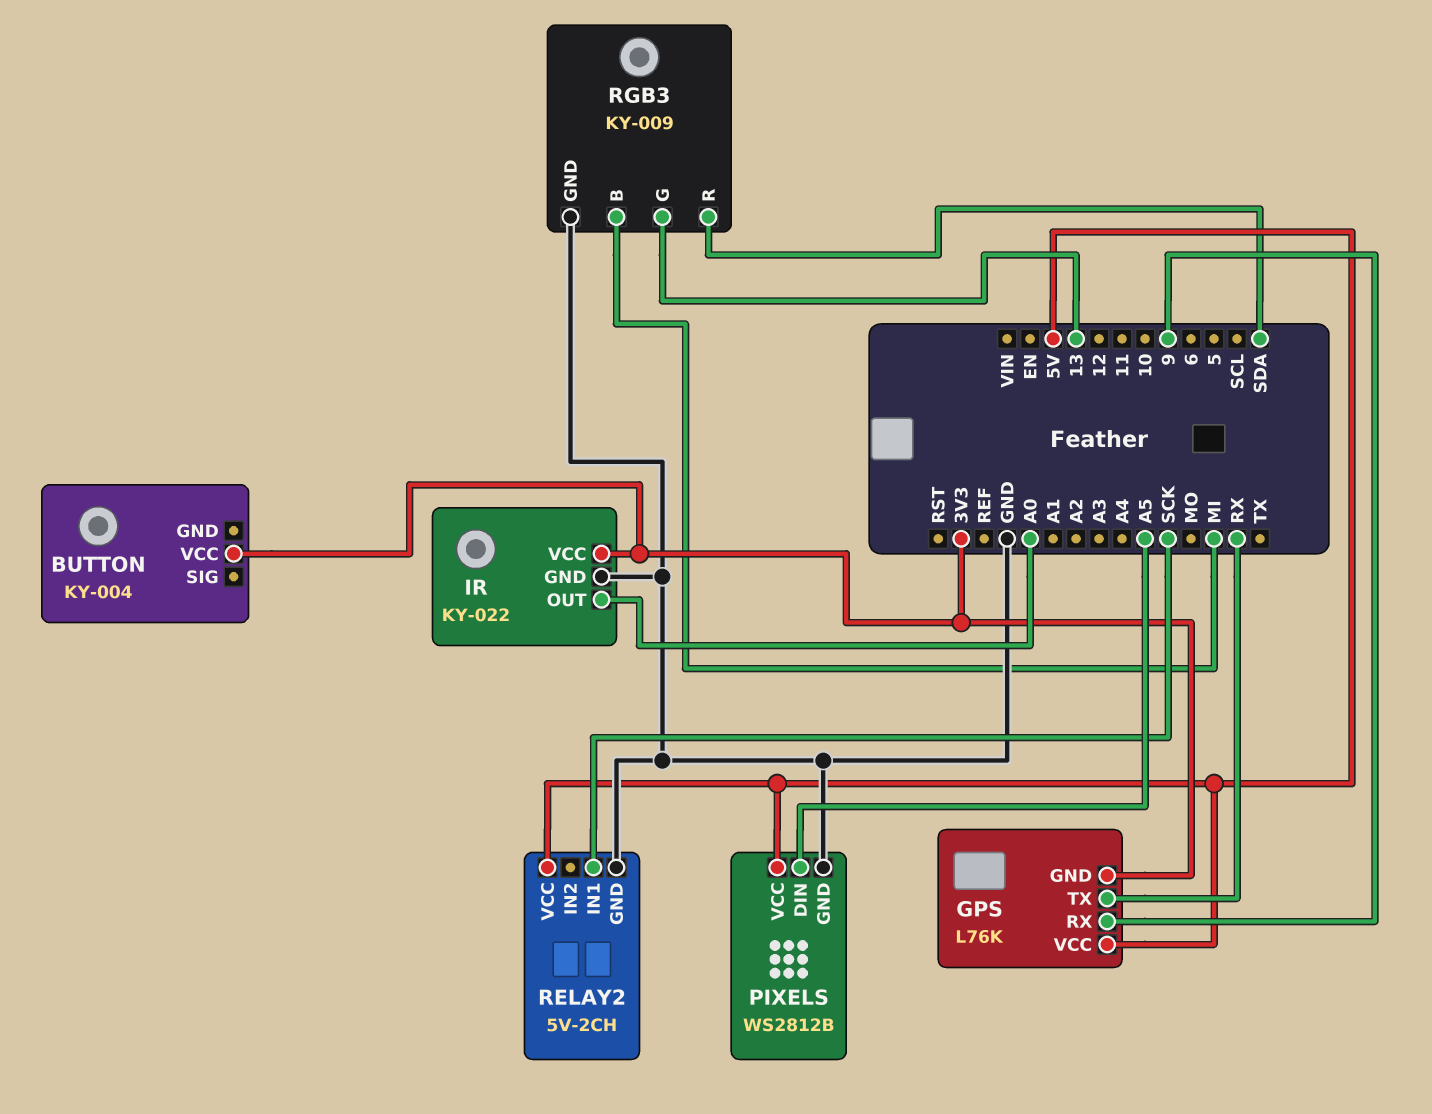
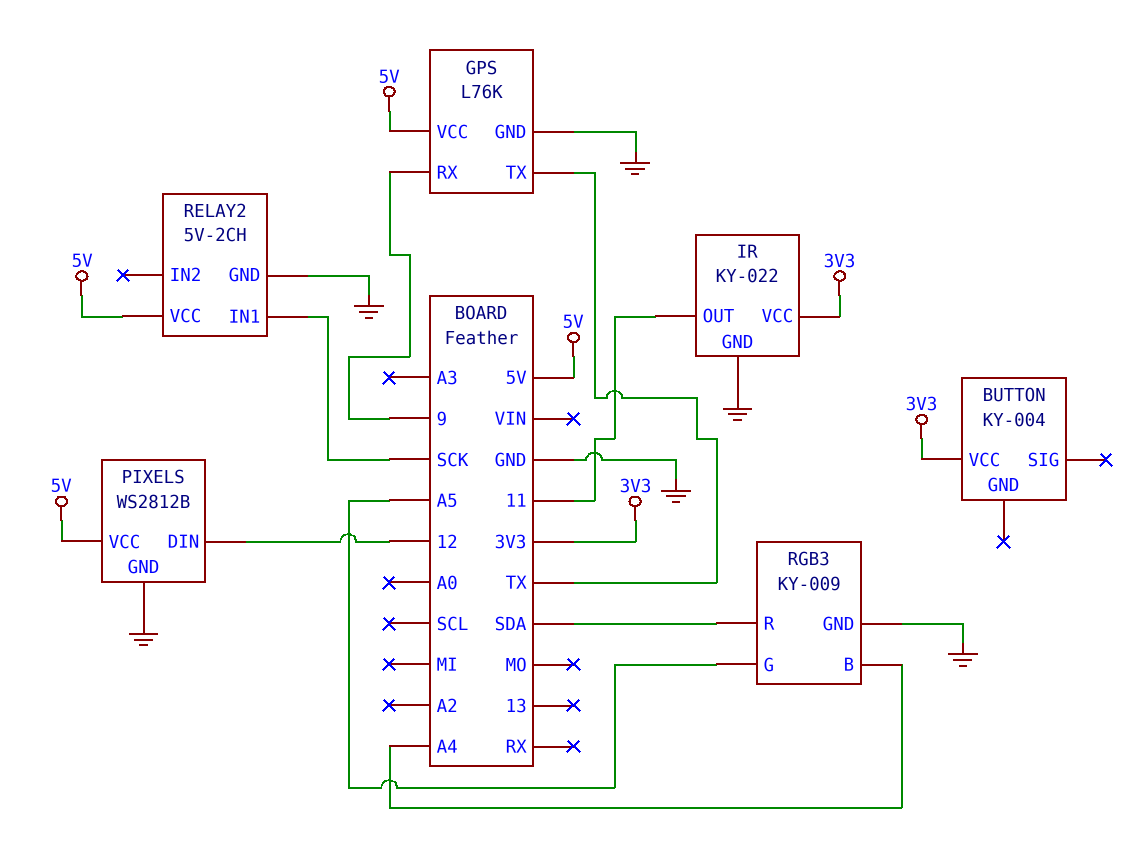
GPS pin GND: 3V3 -> GND
GPS pin TX: RX -> TX
IR pin OUT: A0 -> 11
PIXELS pin DIN: A5 -> 12
RGB3 pin B: MI -> A4
RGB3 pin G: 13 -> A5

